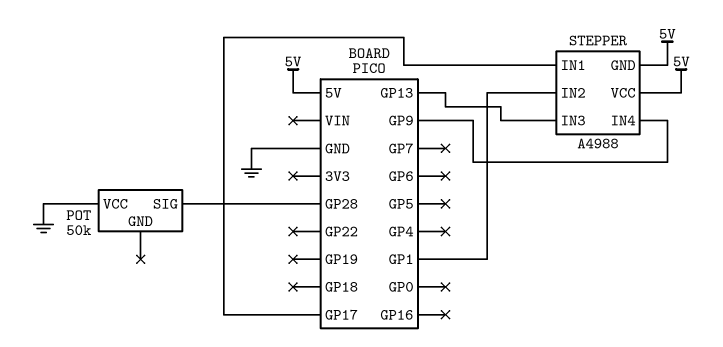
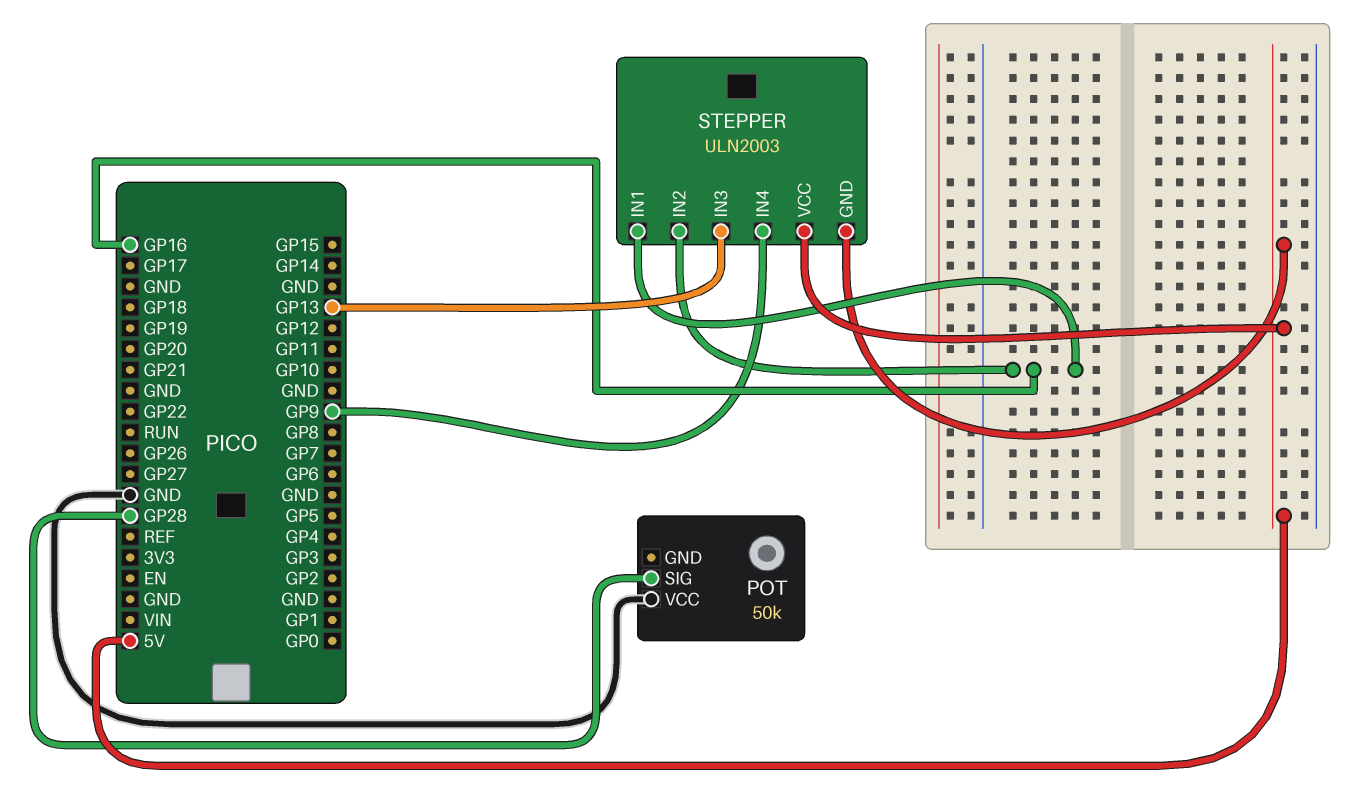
STEPPER: A4988 -> ULN2003
STEPPER pin IN1: GP17 -> GP16
STEPPER pin IN2: GP1 -> GP16

